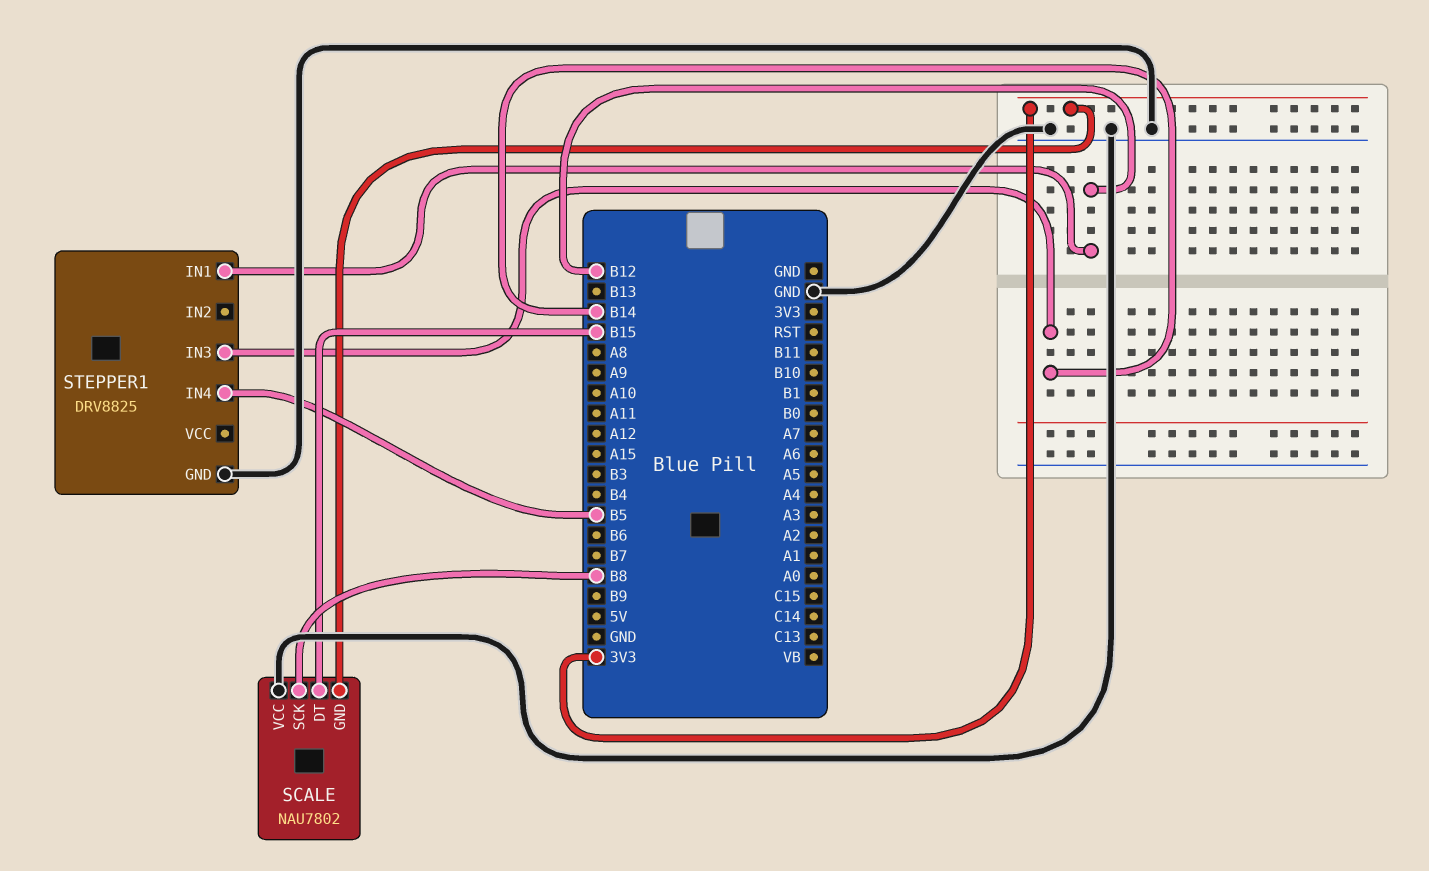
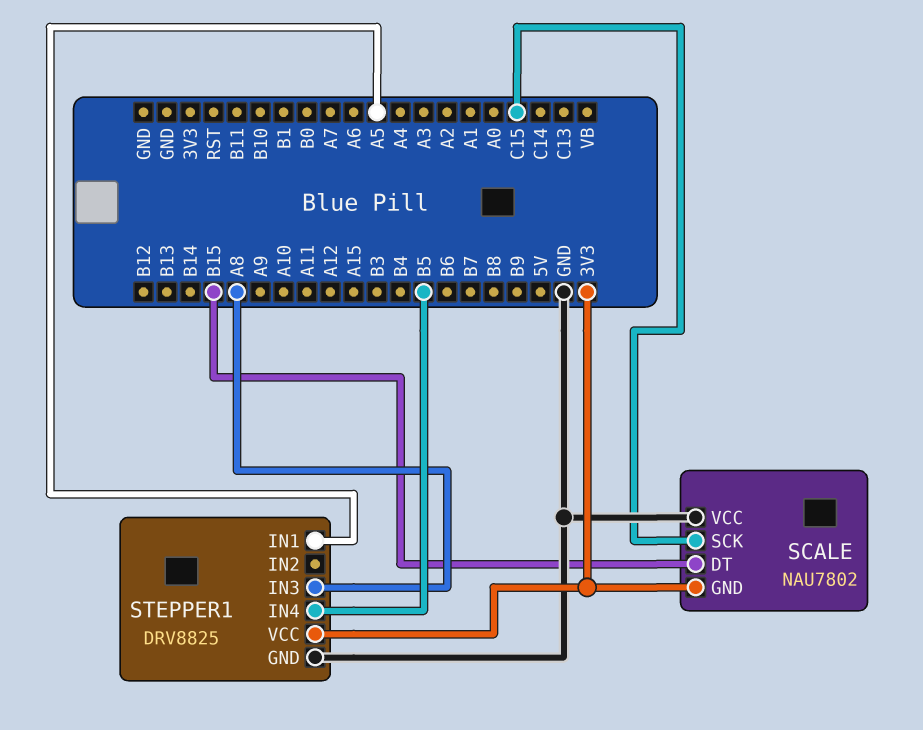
SCALE pin SCK: B8 -> C15
STEPPER1 pin IN1: B12 -> A5
STEPPER1 pin IN3: B14 -> A8
STEPPER1 pin VCC: none -> 3V3

